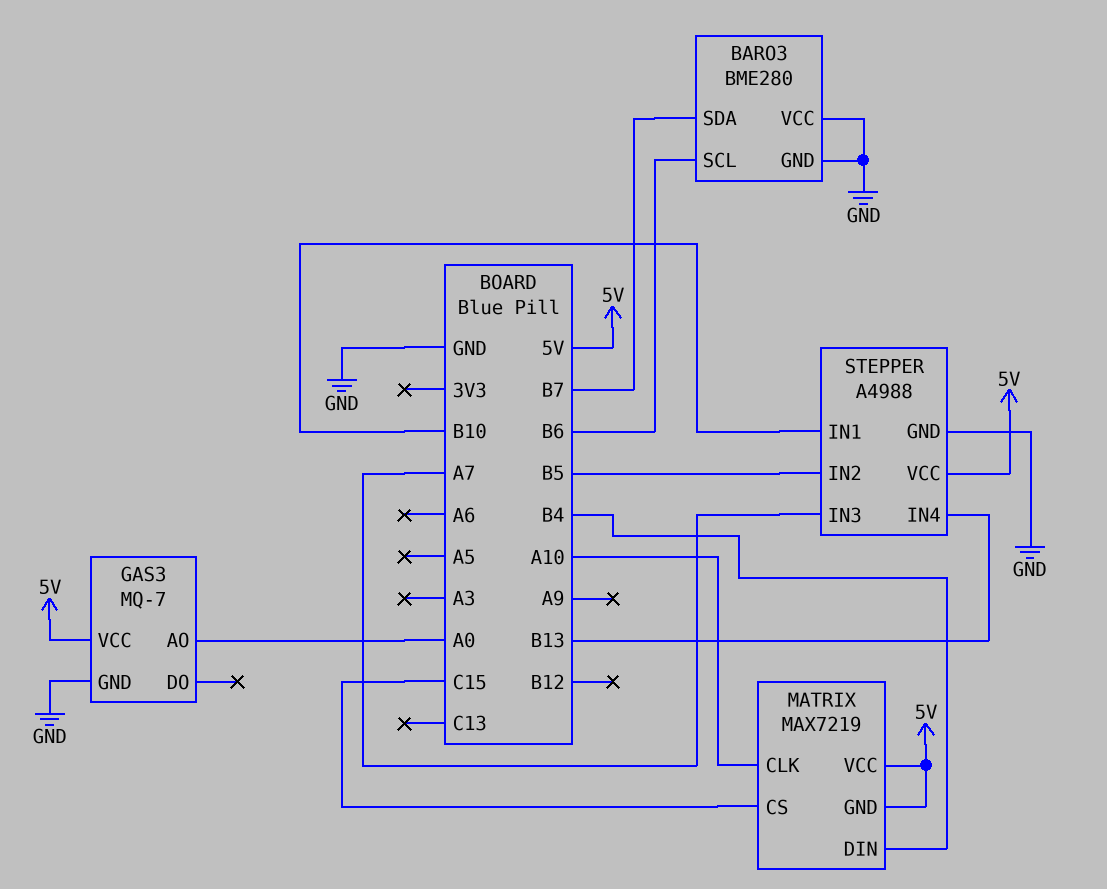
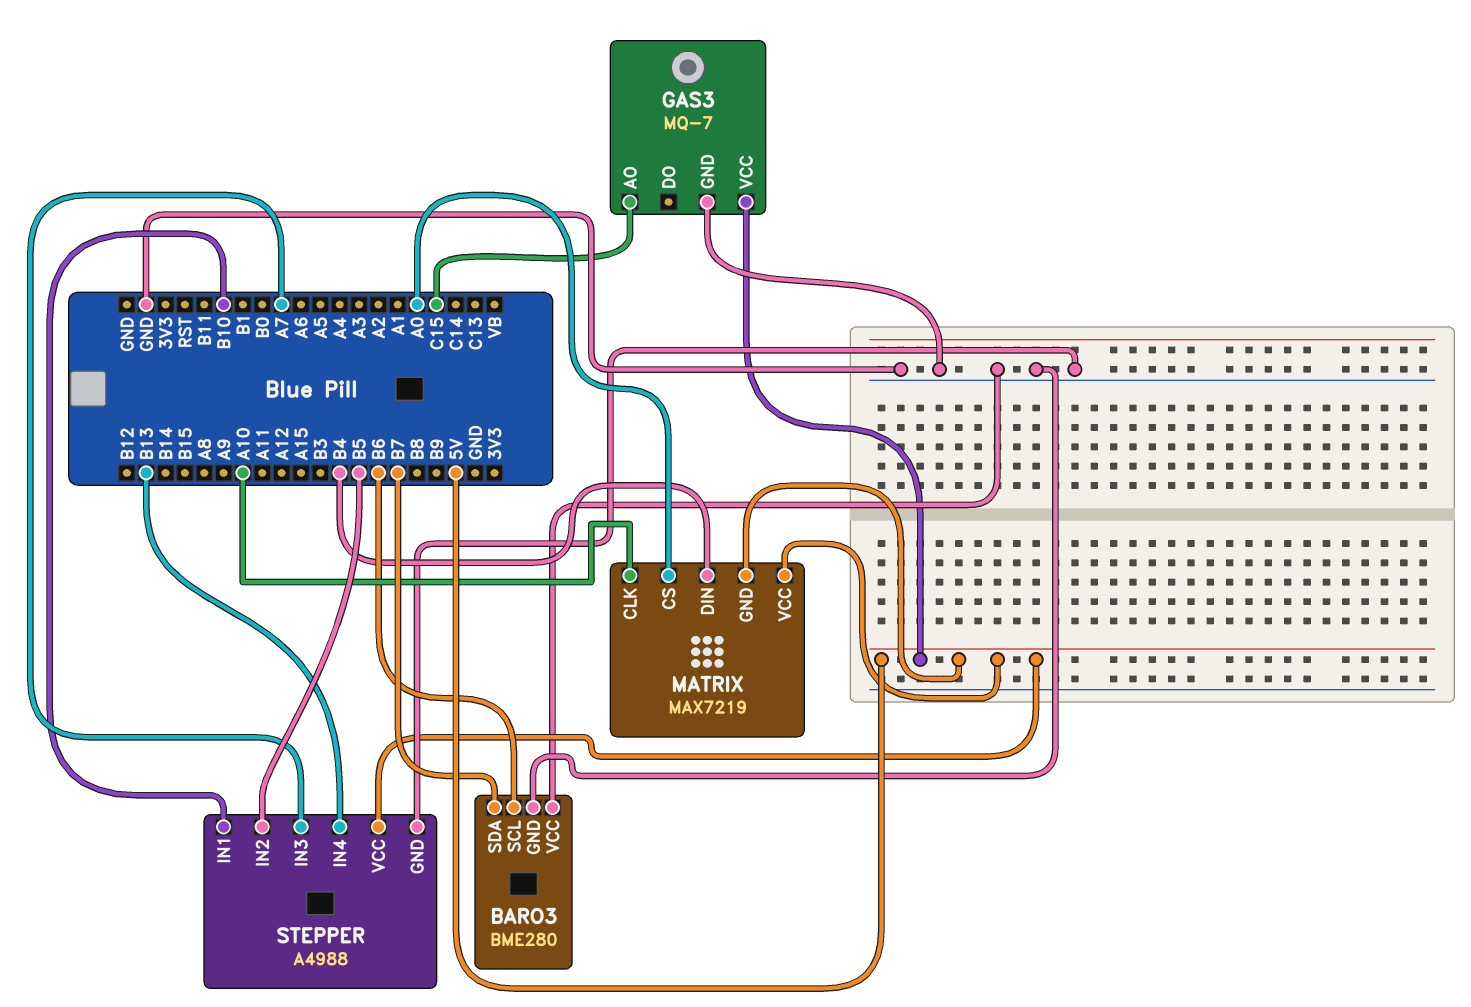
GAS3 pin AO: A0 -> C15
MATRIX pin CS: C15 -> A0

